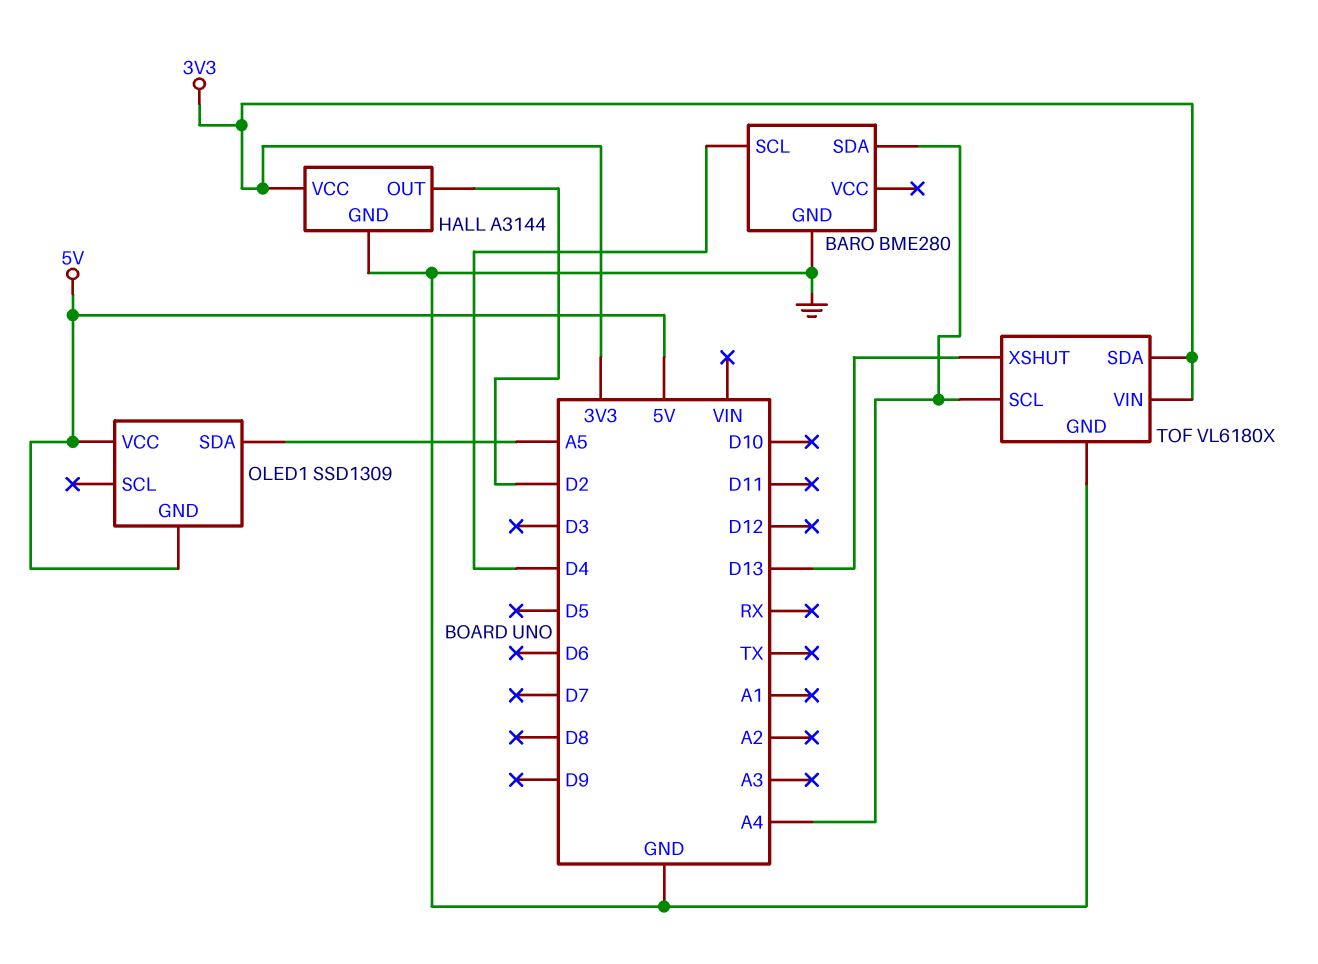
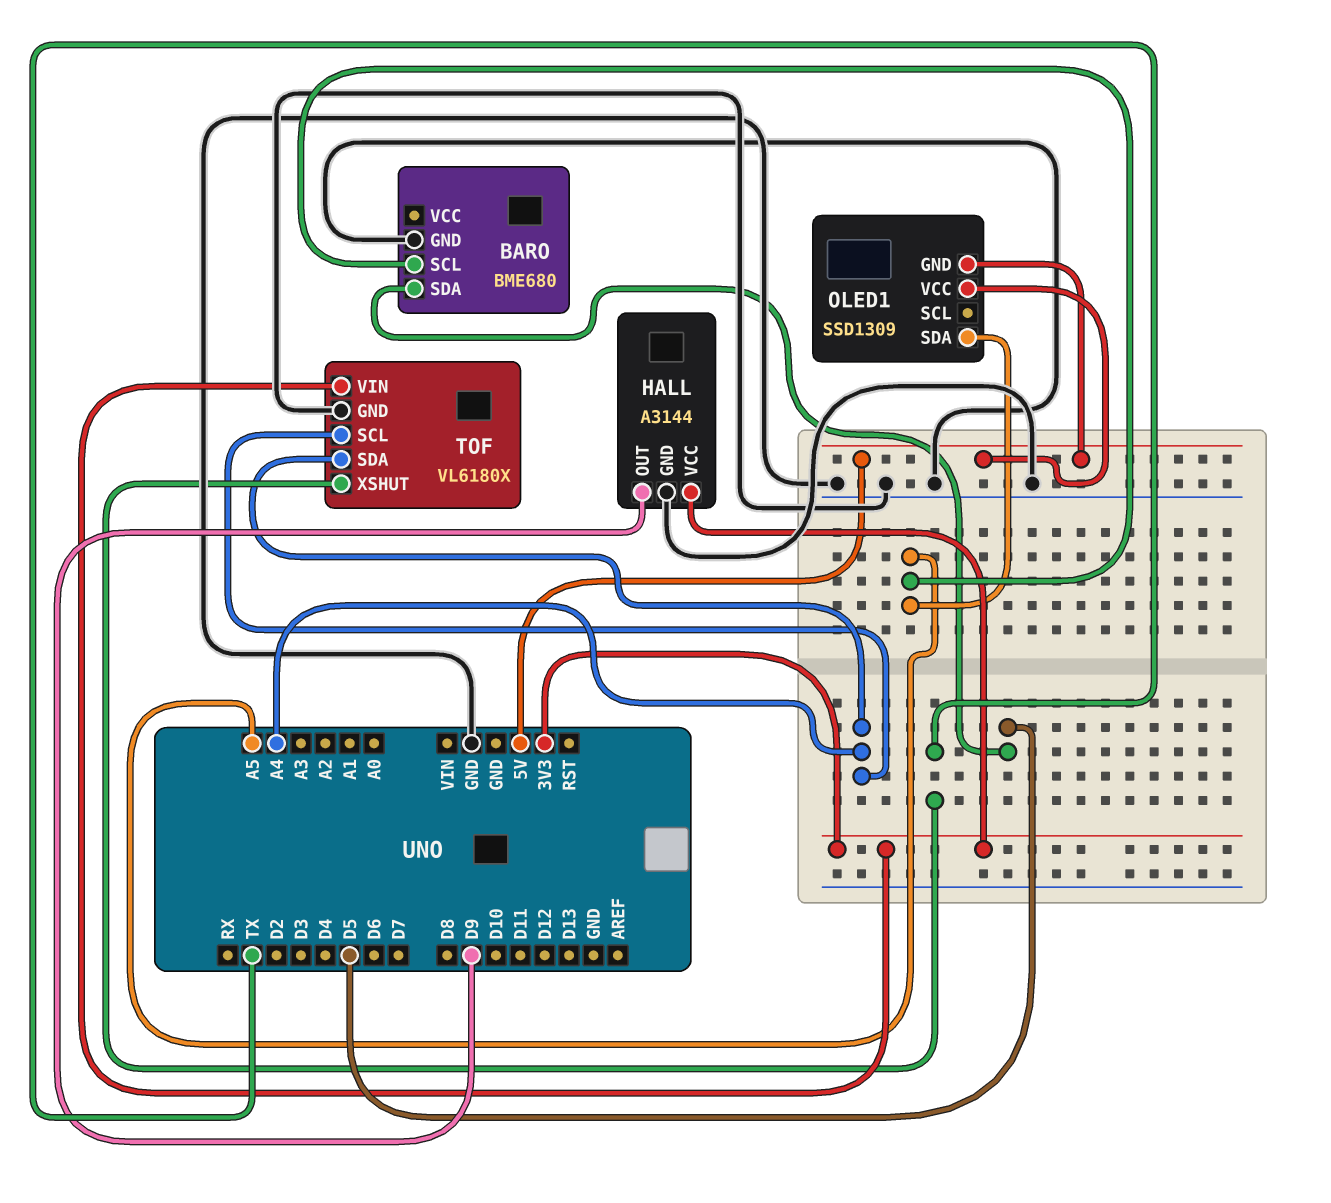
BARO: BME280 -> BME680
BARO pin SCL: D4 -> A5
BARO pin SDA: A4 -> D5
HALL pin OUT: D2 -> D9
TOF pin SDA: 3V3 -> A4
TOF pin XSHUT: D13 -> TX

